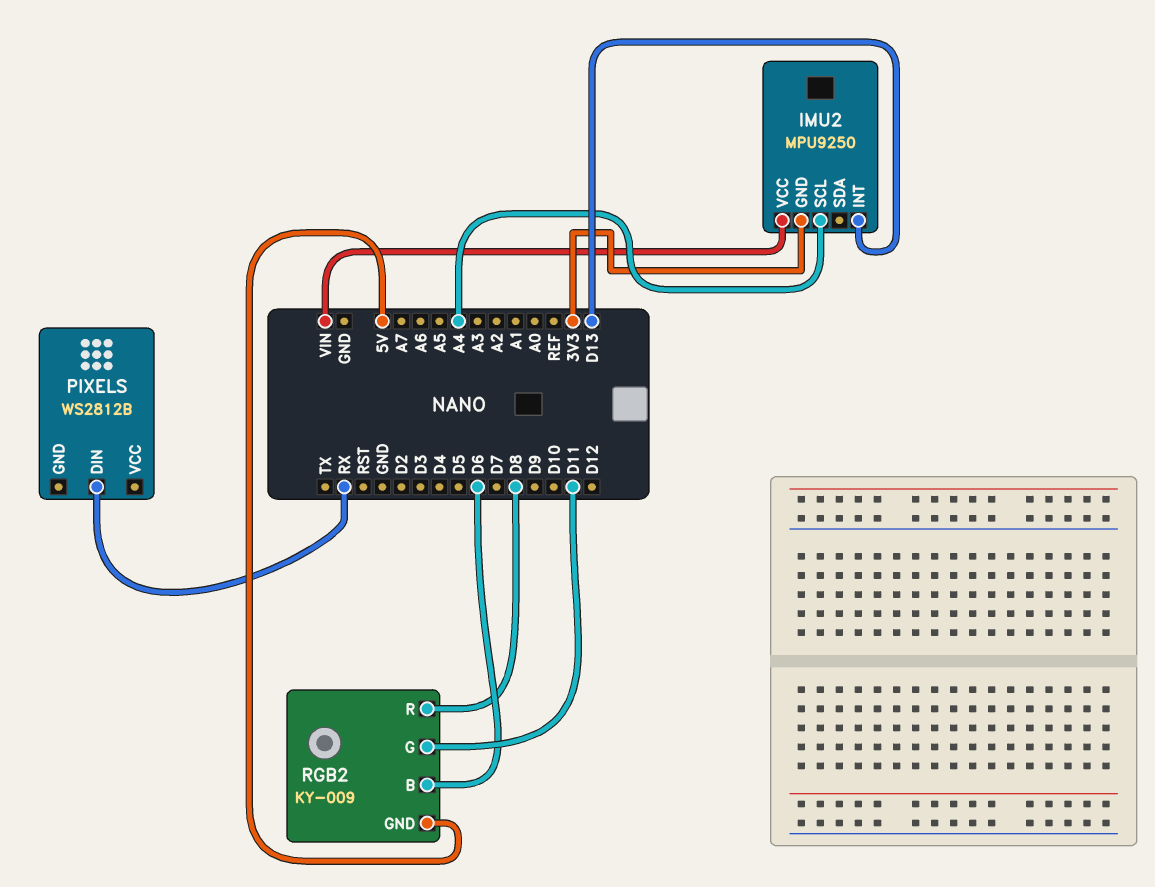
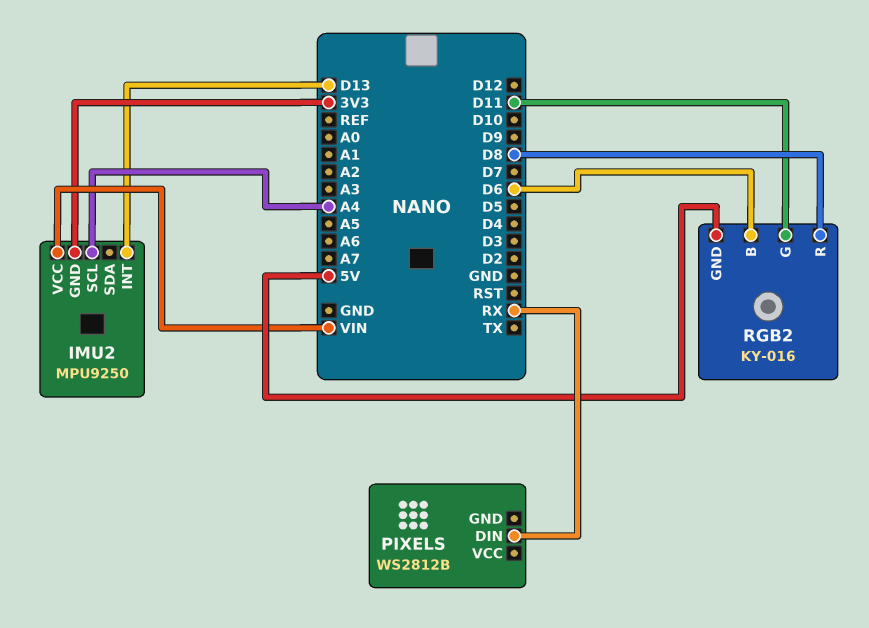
RGB2: KY-009 -> KY-016

